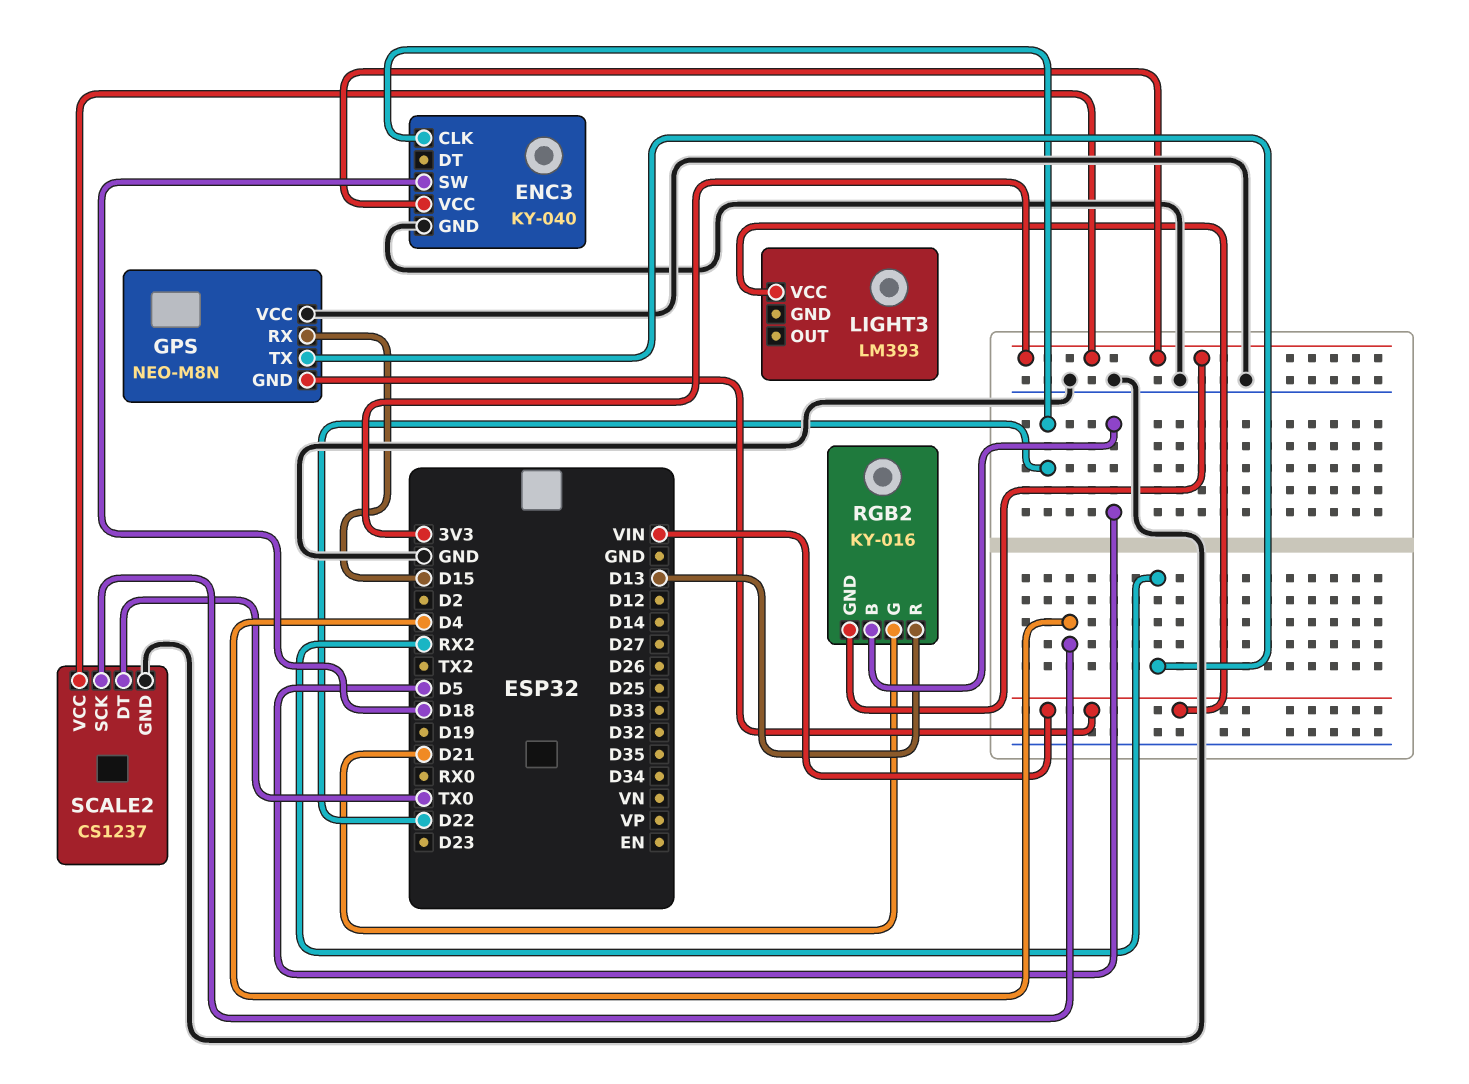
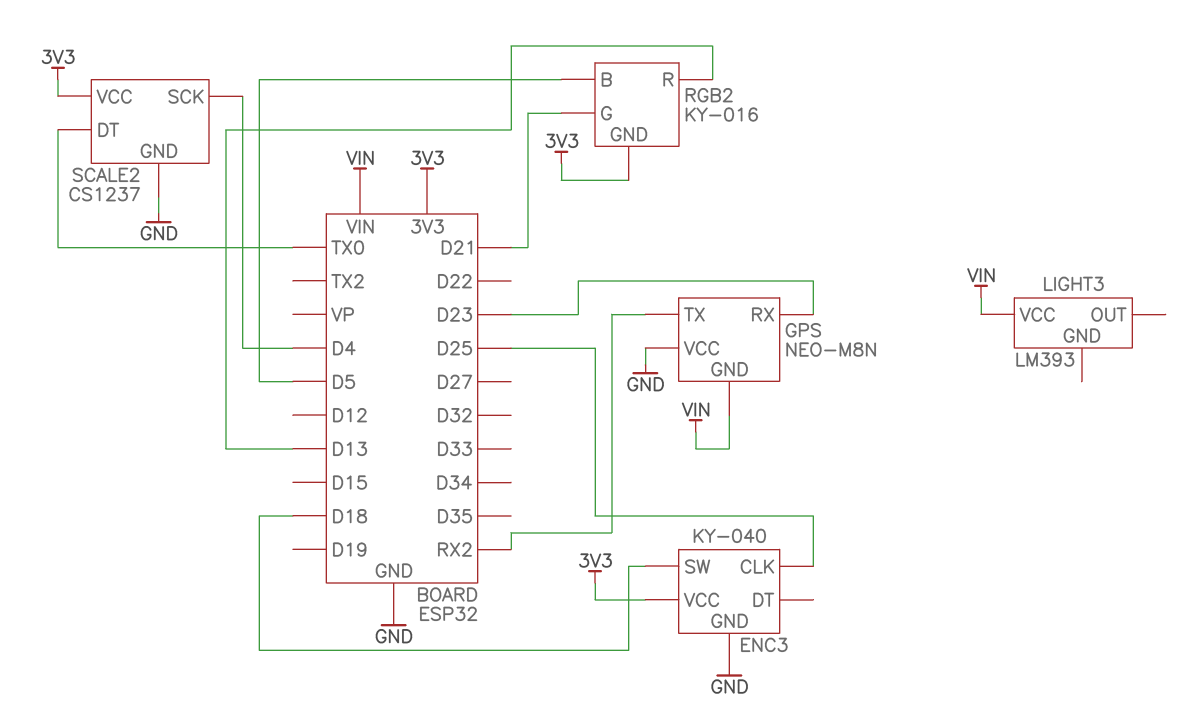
ENC3 pin CLK: D22 -> D25
GPS pin RX: D15 -> D23

